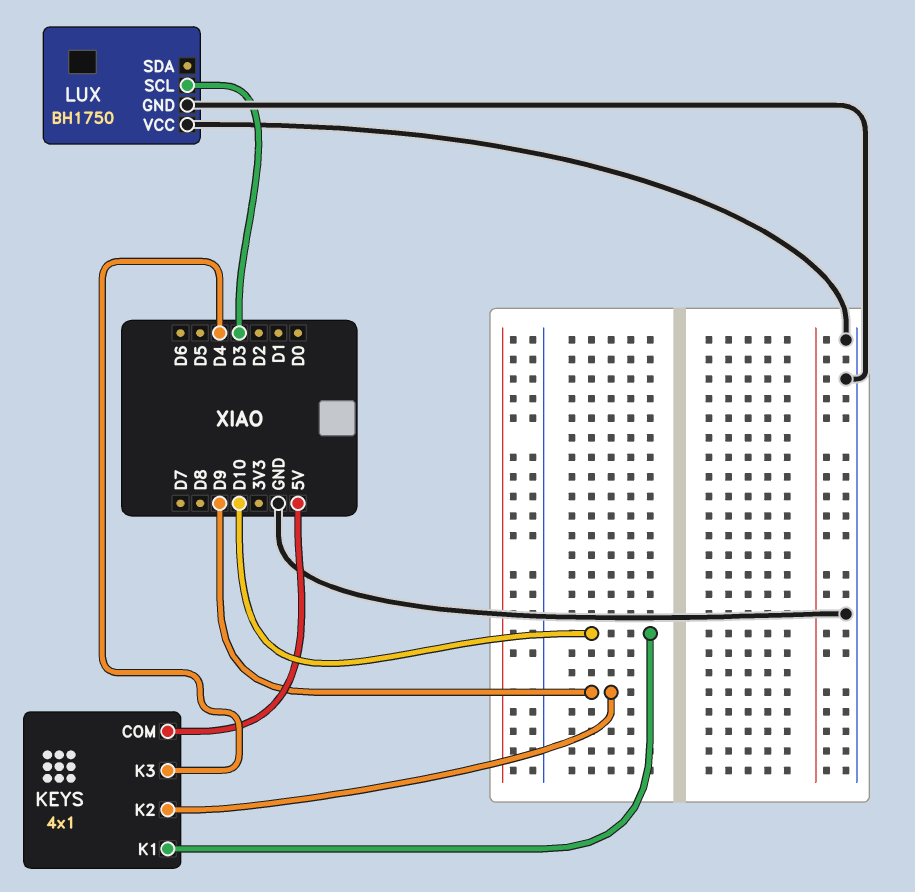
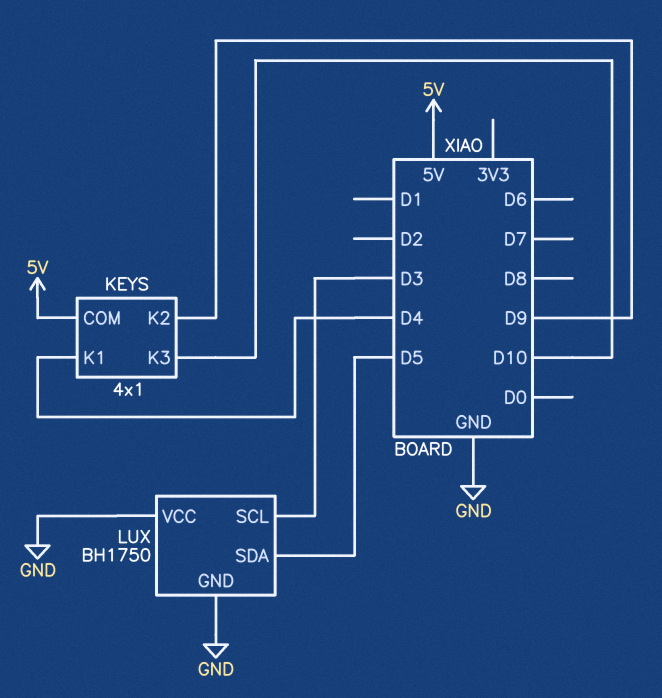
KEYS pin K1: D10 -> D4
KEYS pin K3: D4 -> D10
LUX pin SDA: none -> D5

